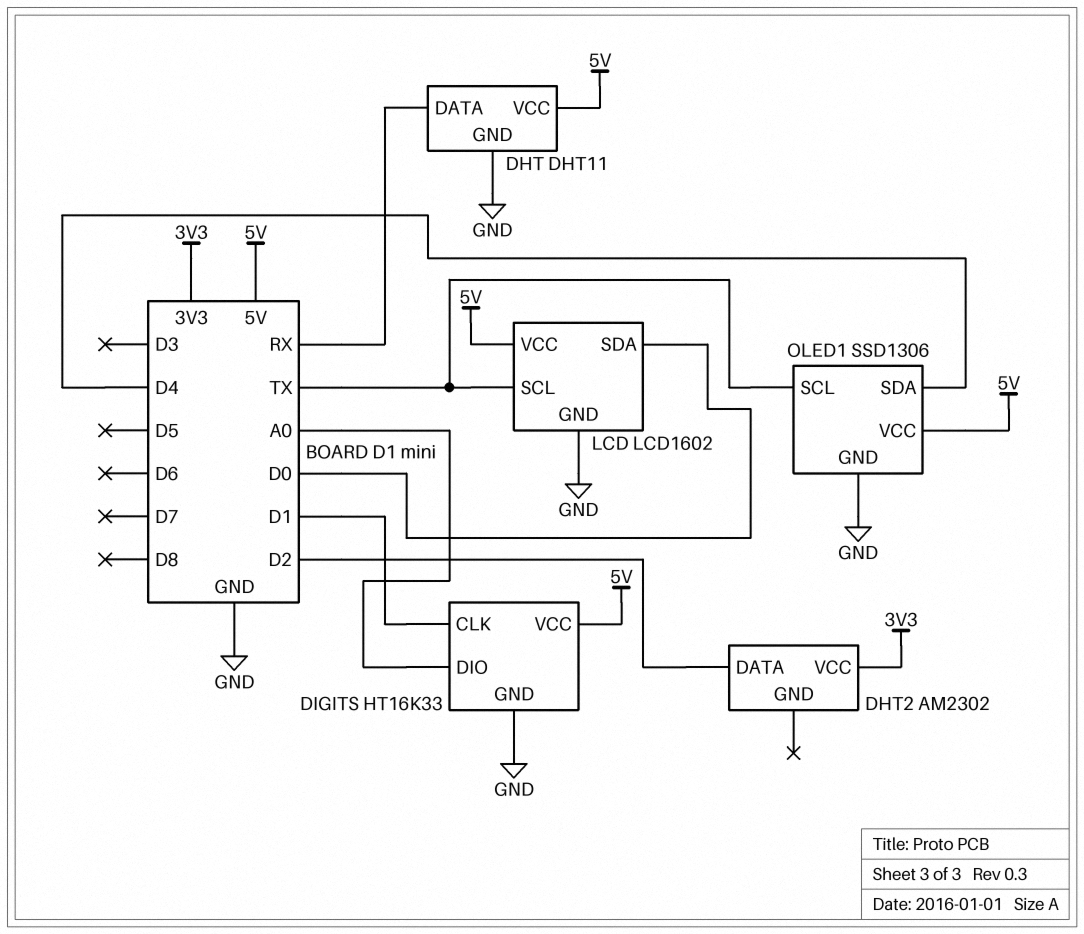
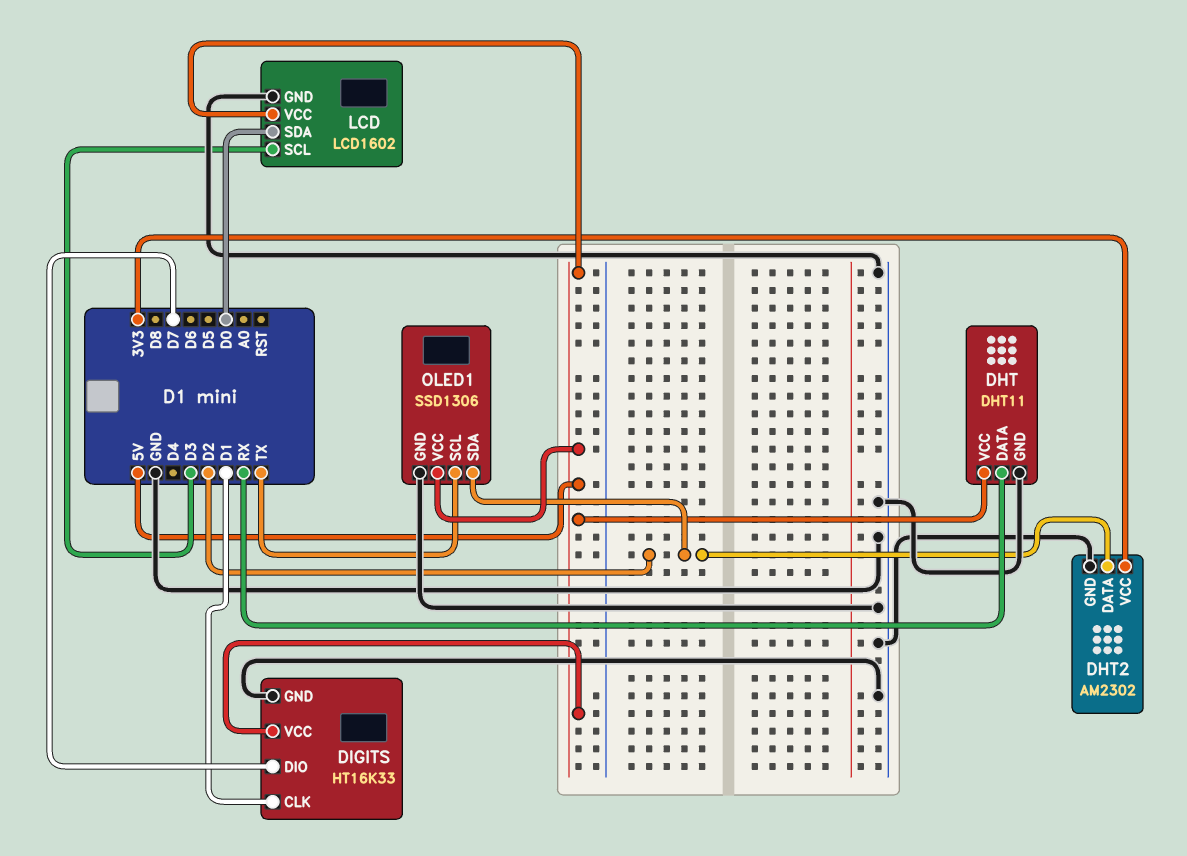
DHT2 pin GND: none -> GND
DIGITS pin DIO: A0 -> D7
LCD pin SCL: TX -> D3
OLED1 pin SDA: D4 -> D2

